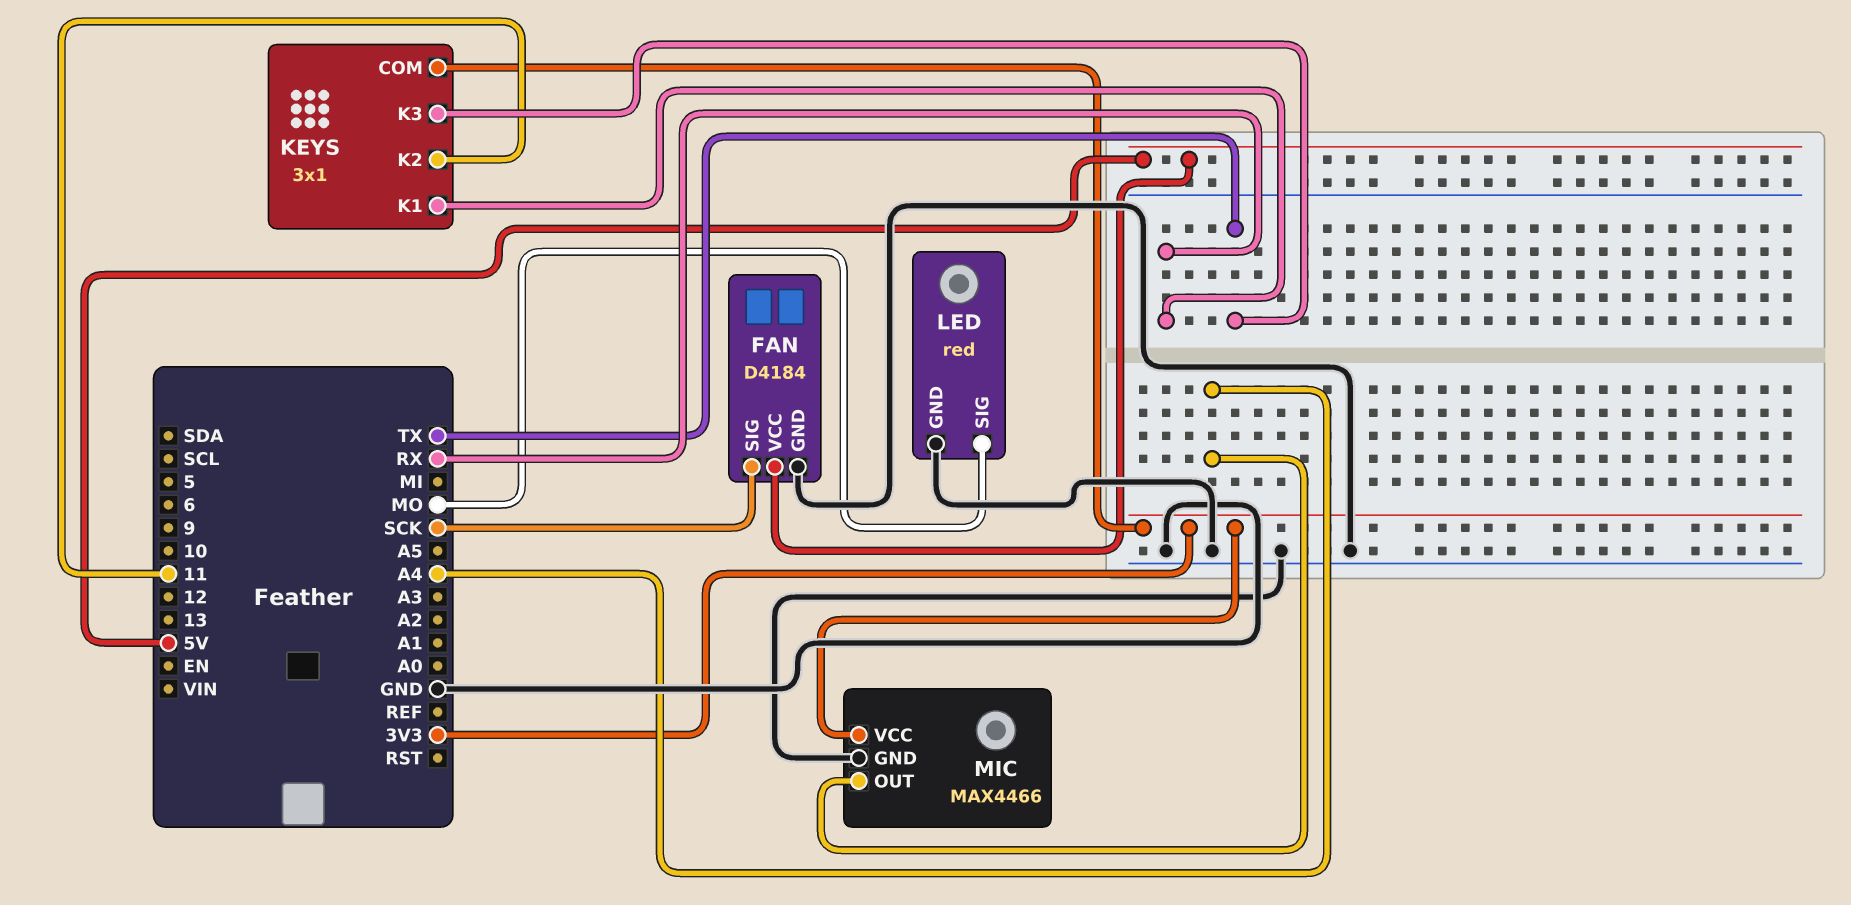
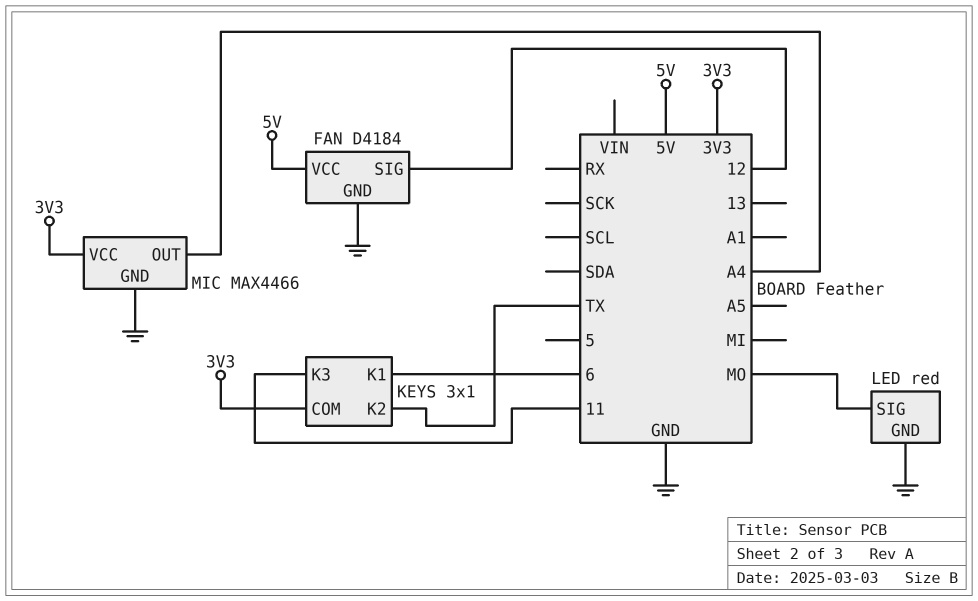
FAN pin SIG: SCK -> 12
KEYS pin K1: RX -> 6
KEYS pin K2: 11 -> TX
KEYS pin K3: TX -> 11

